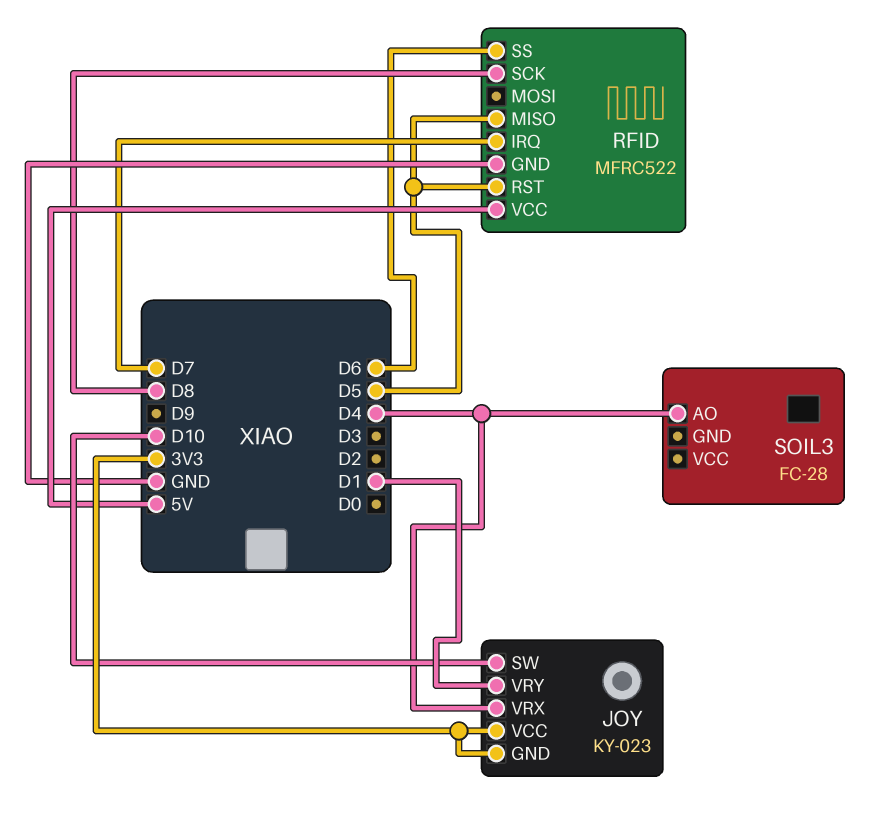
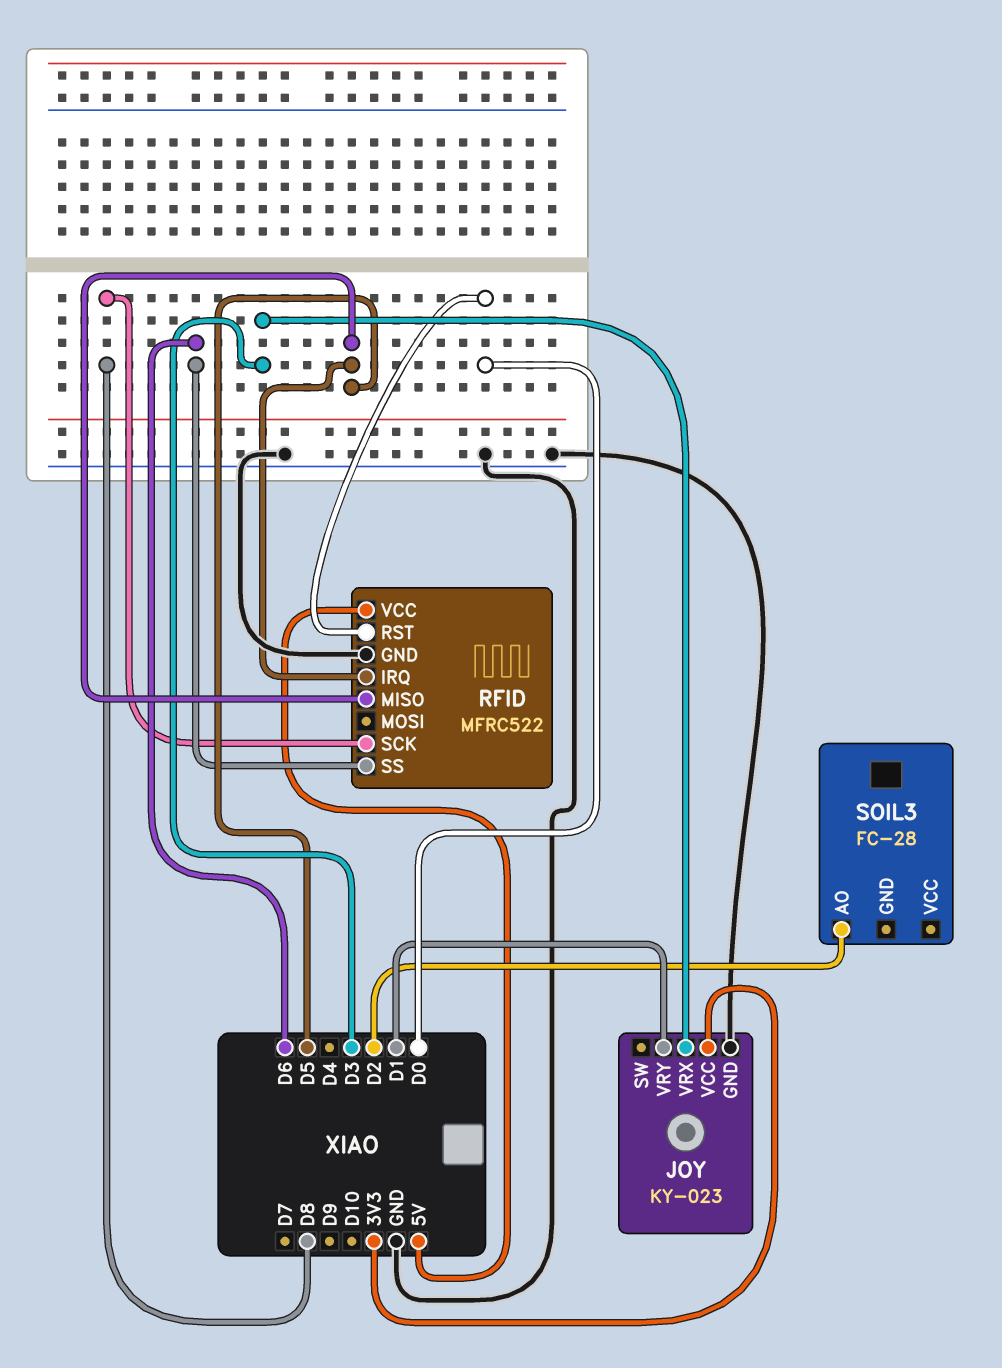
JOY pin GND: 3V3 -> GND
JOY pin SW: D10 -> none
JOY pin VRX: D4 -> D3
RFID pin IRQ: D7 -> D5
RFID pin RST: D5 -> D0
SOIL3 pin AO: D4 -> D2

